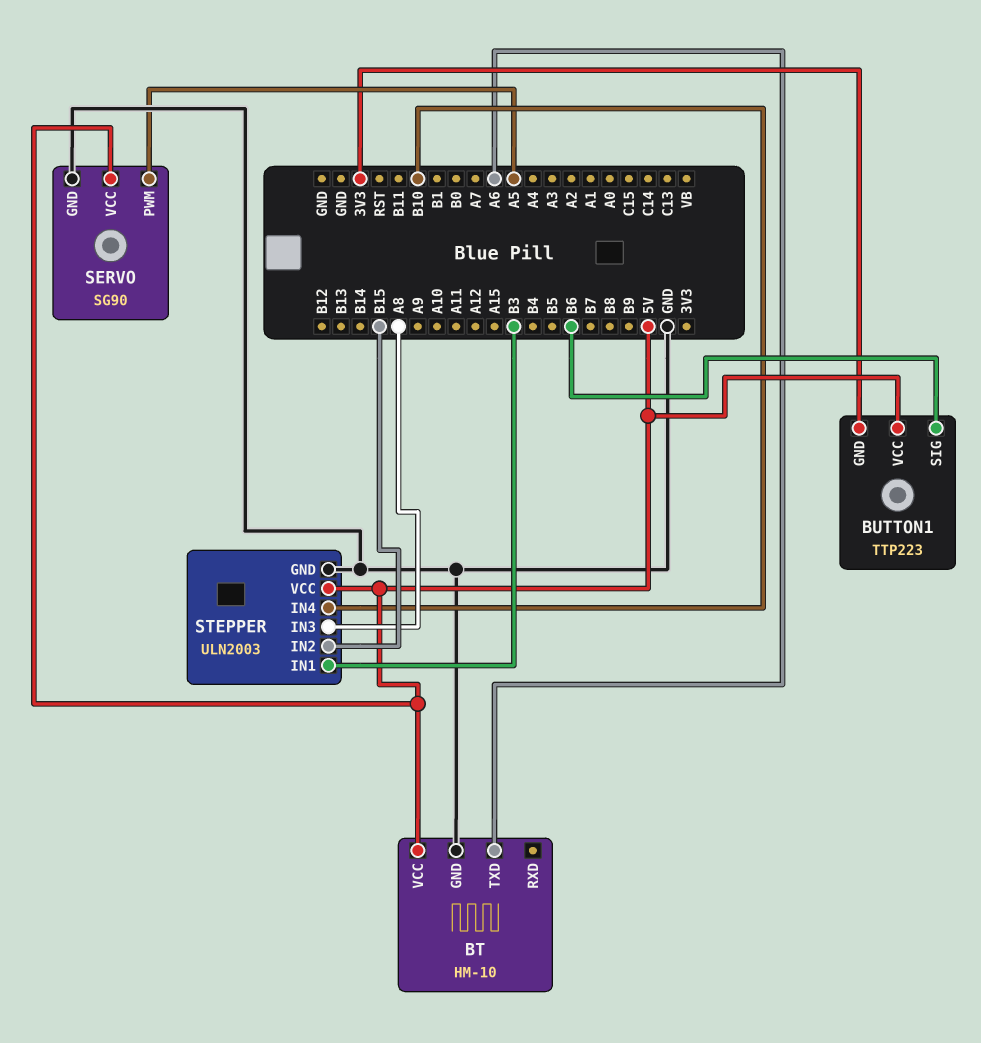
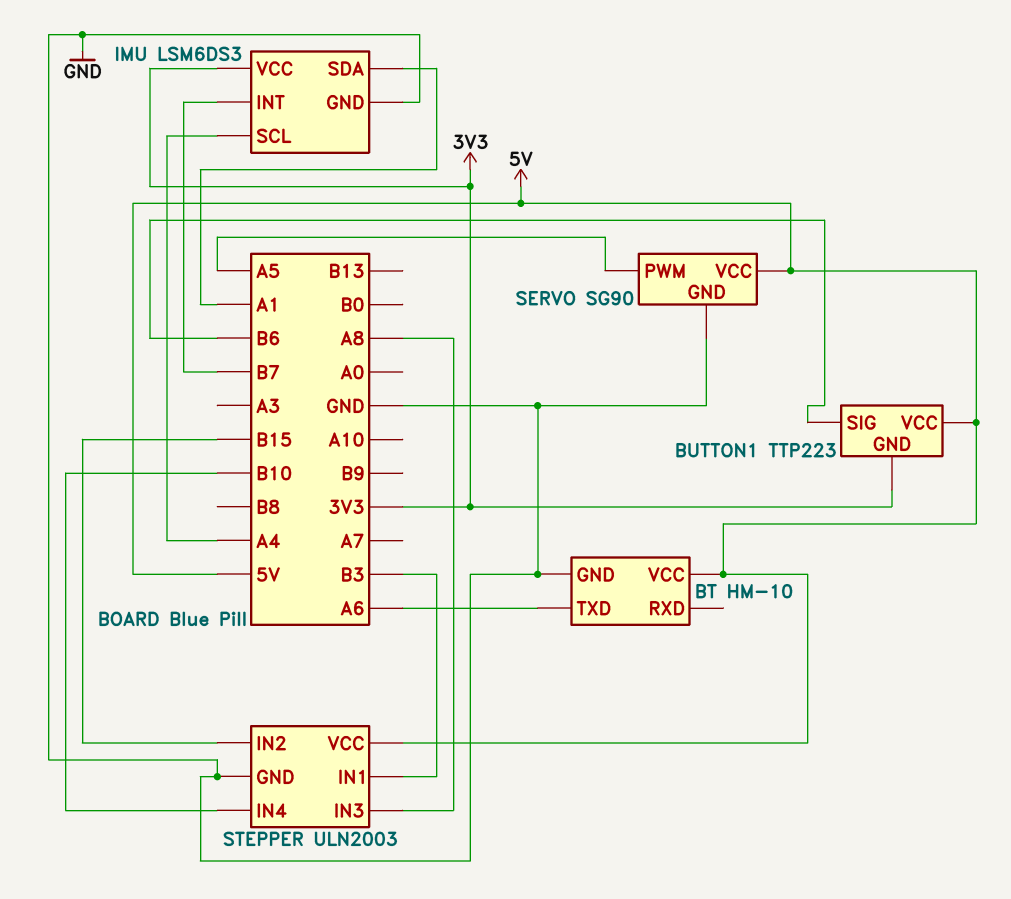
IMU: none -> LSM6DS3
IMU pin GND: none -> GND
IMU pin INT: none -> B7
IMU pin SCL: none -> A4
IMU pin SDA: none -> A1
IMU pin VCC: none -> 3V3

